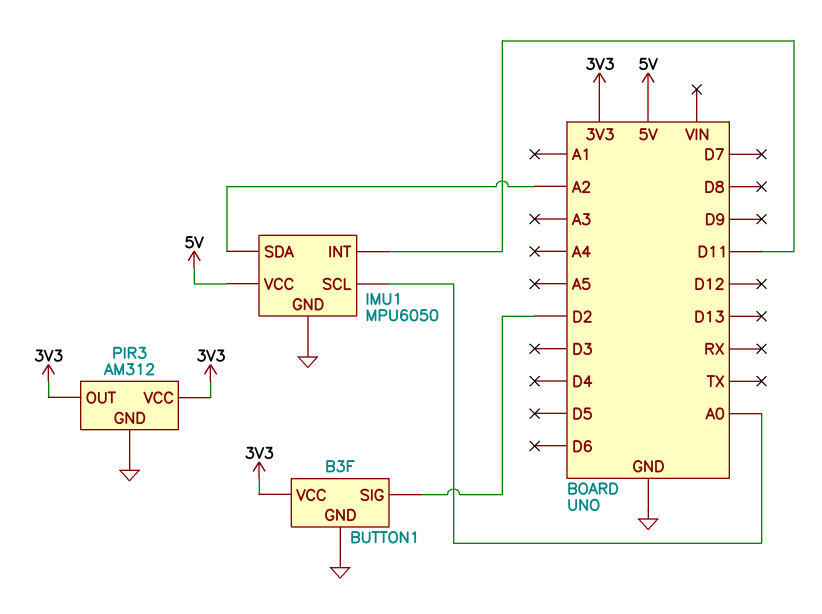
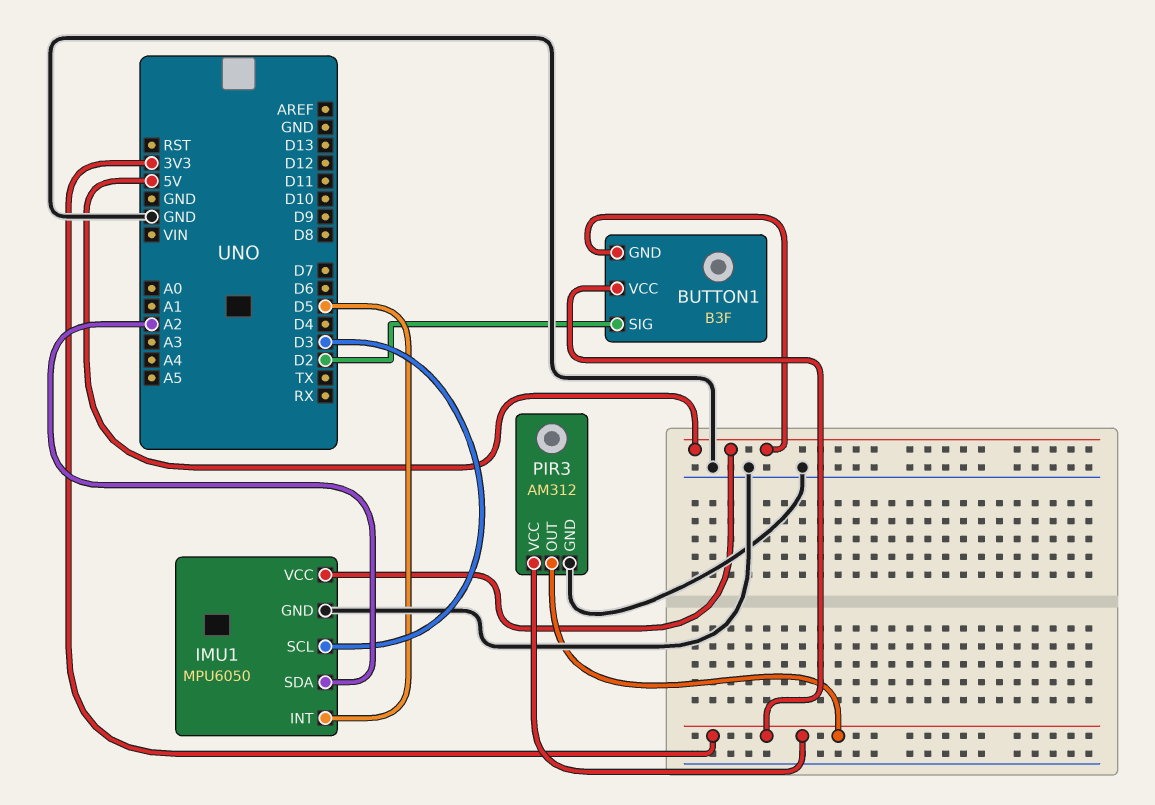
BUTTON1 pin GND: GND -> 5V
IMU1 pin INT: D11 -> D5
IMU1 pin SCL: A0 -> D3

